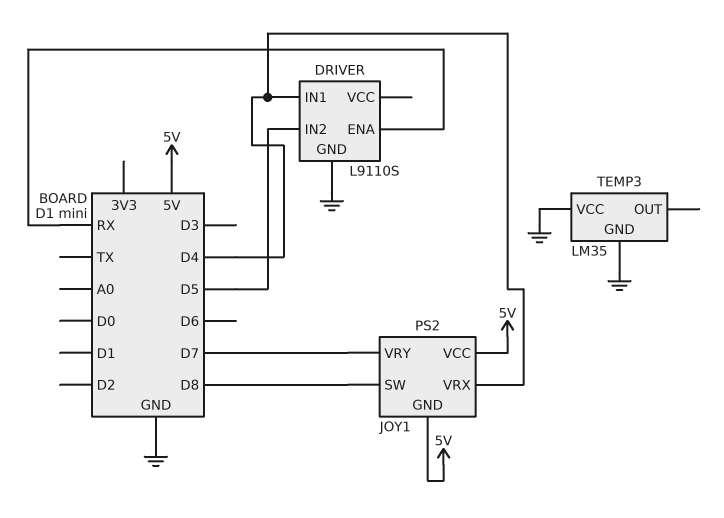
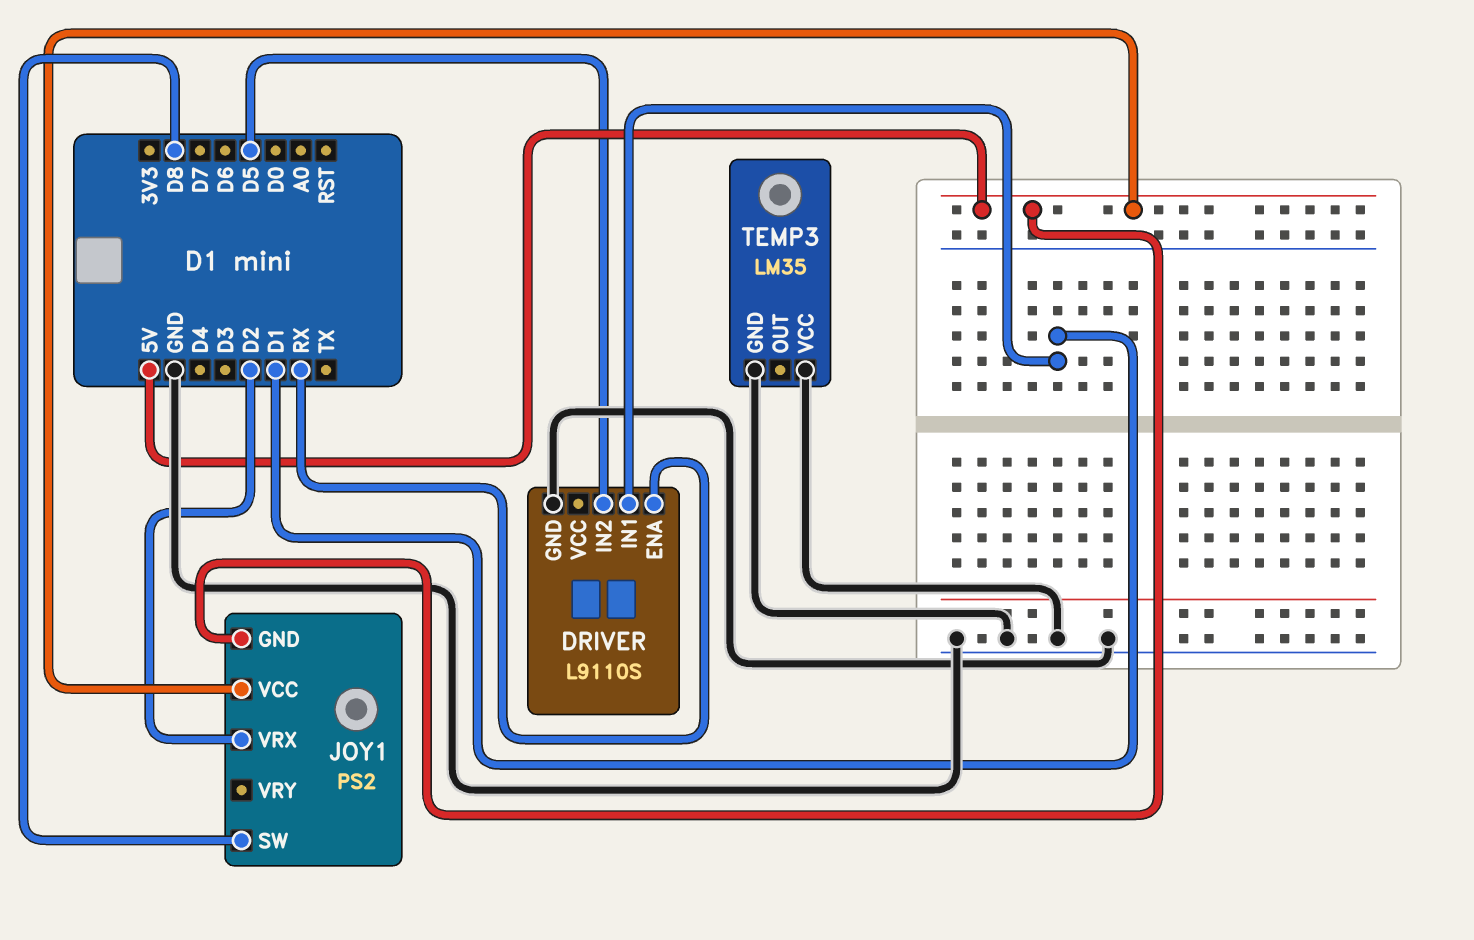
DRIVER pin IN1: D4 -> D1
JOY1 pin VRX: D4 -> D2
JOY1 pin VRY: D7 -> none

